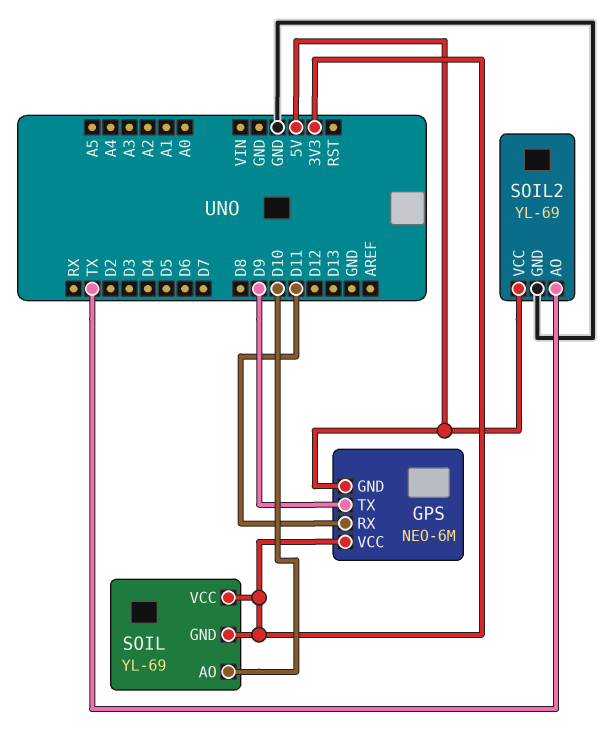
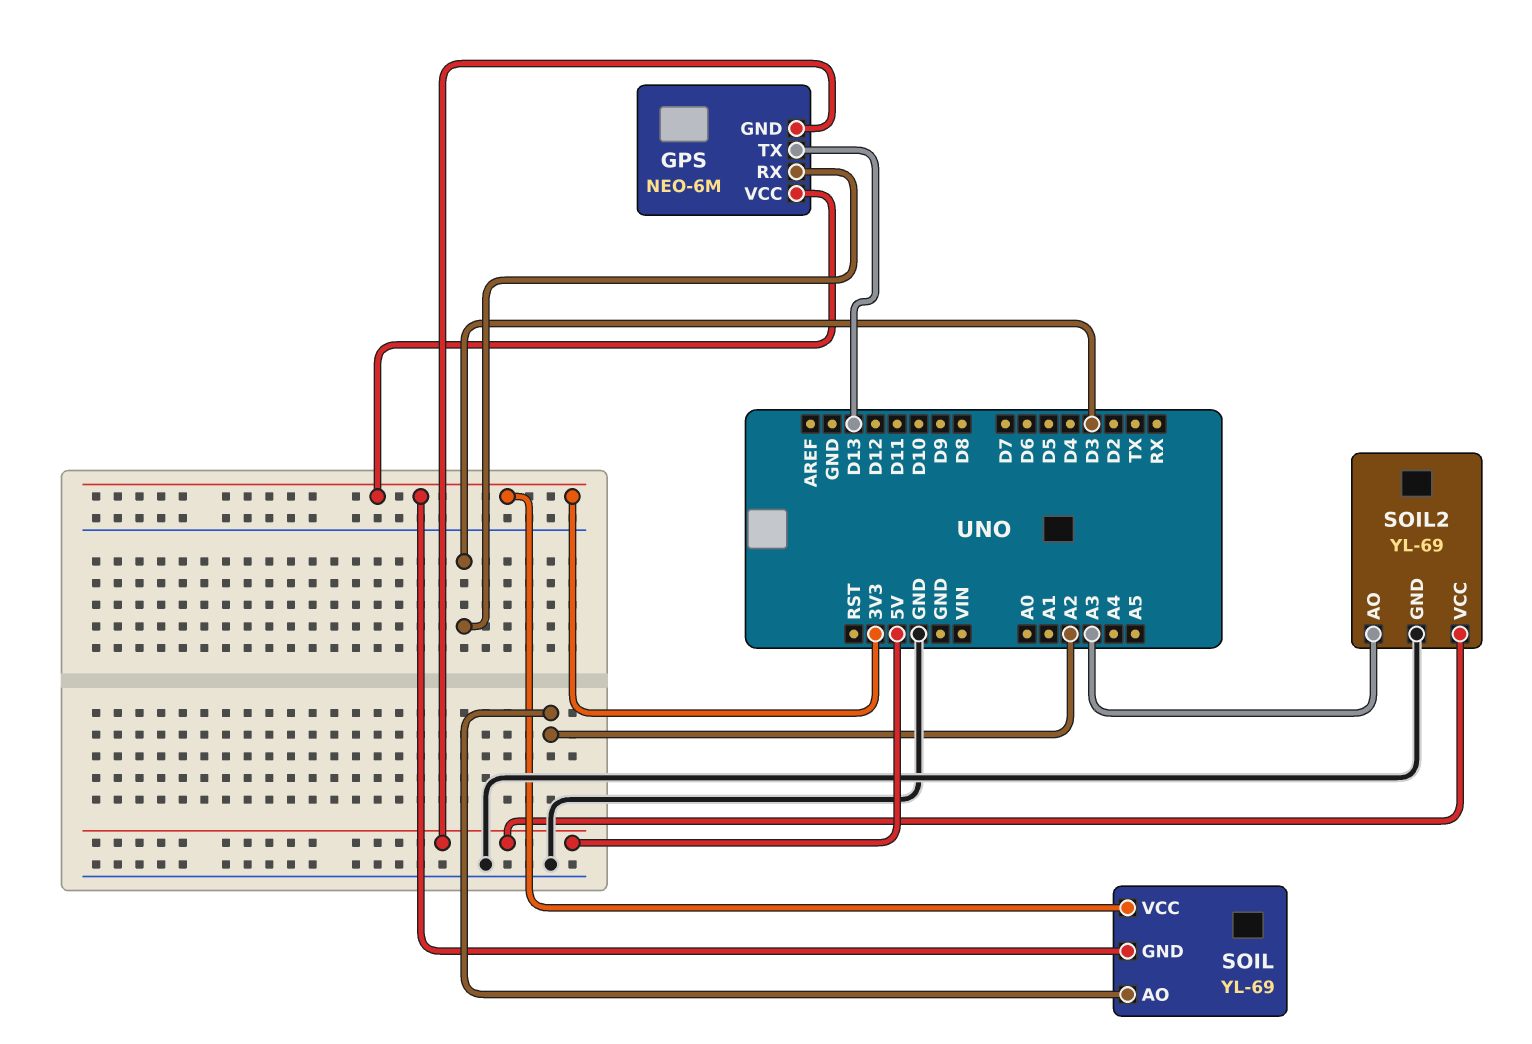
GPS pin RX: D11 -> D3
GPS pin TX: D9 -> D13
SOIL pin AO: D10 -> A2
SOIL2 pin AO: TX -> A3

